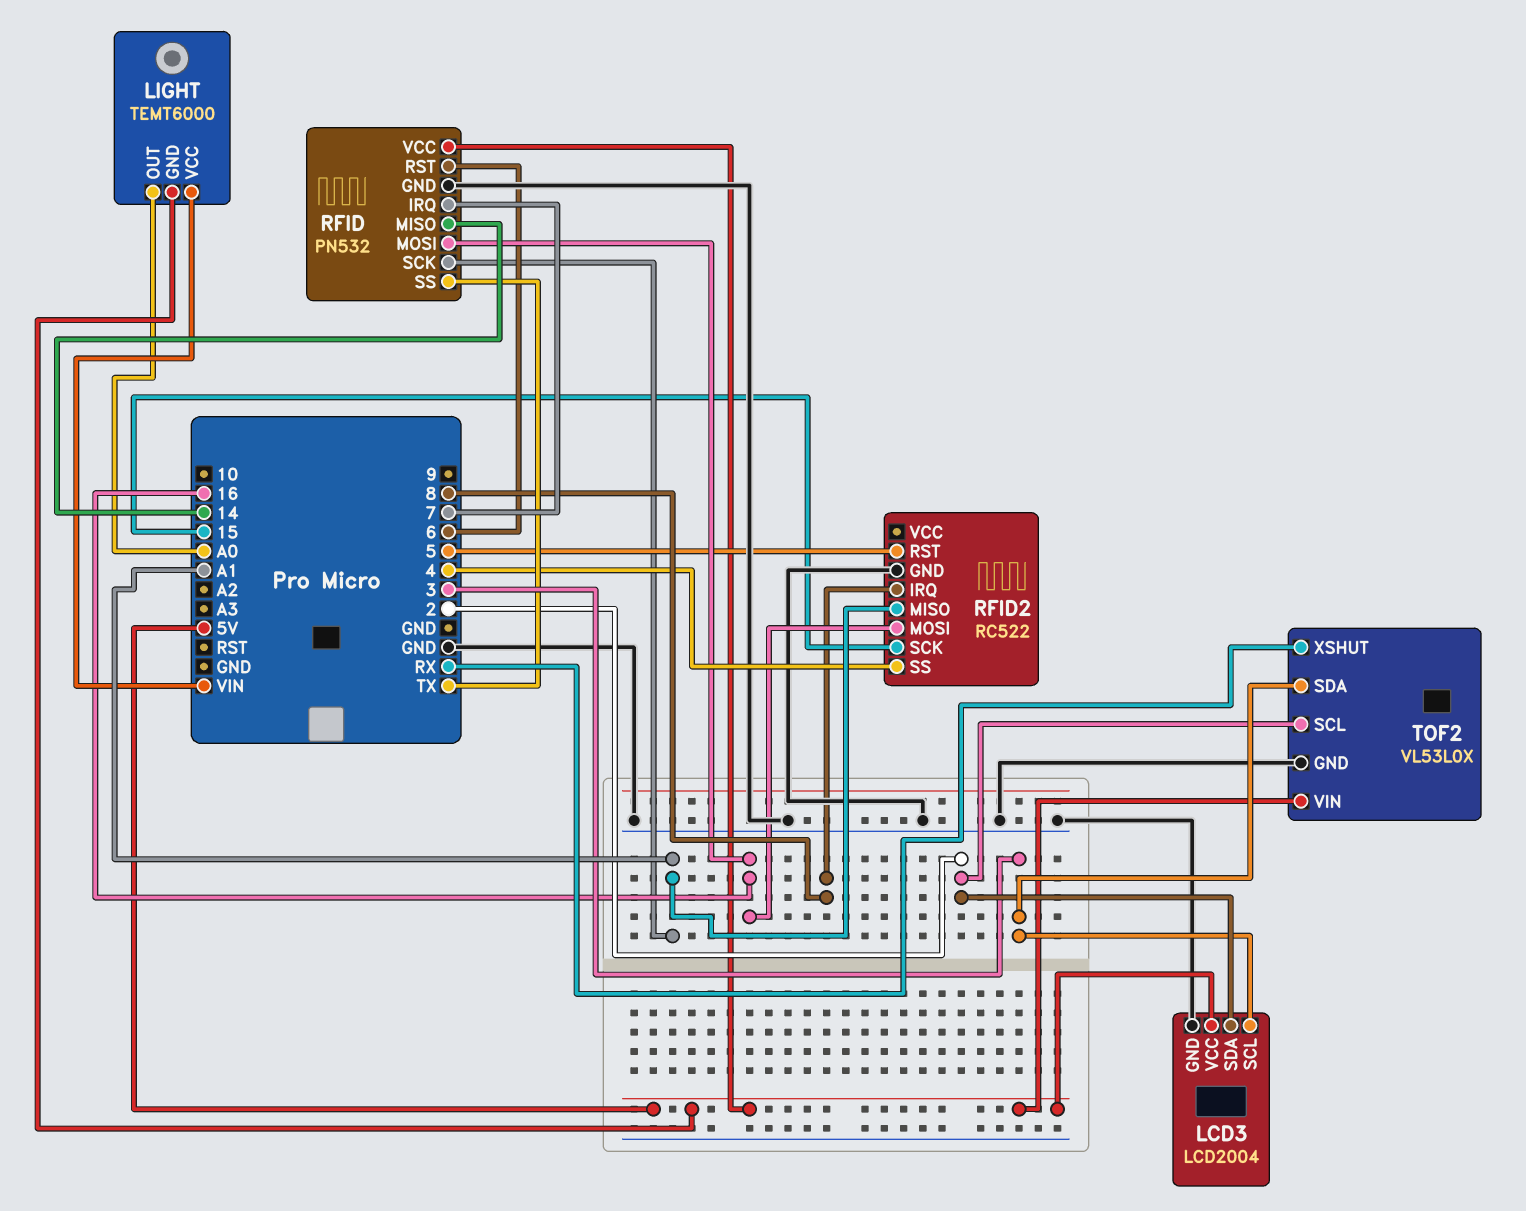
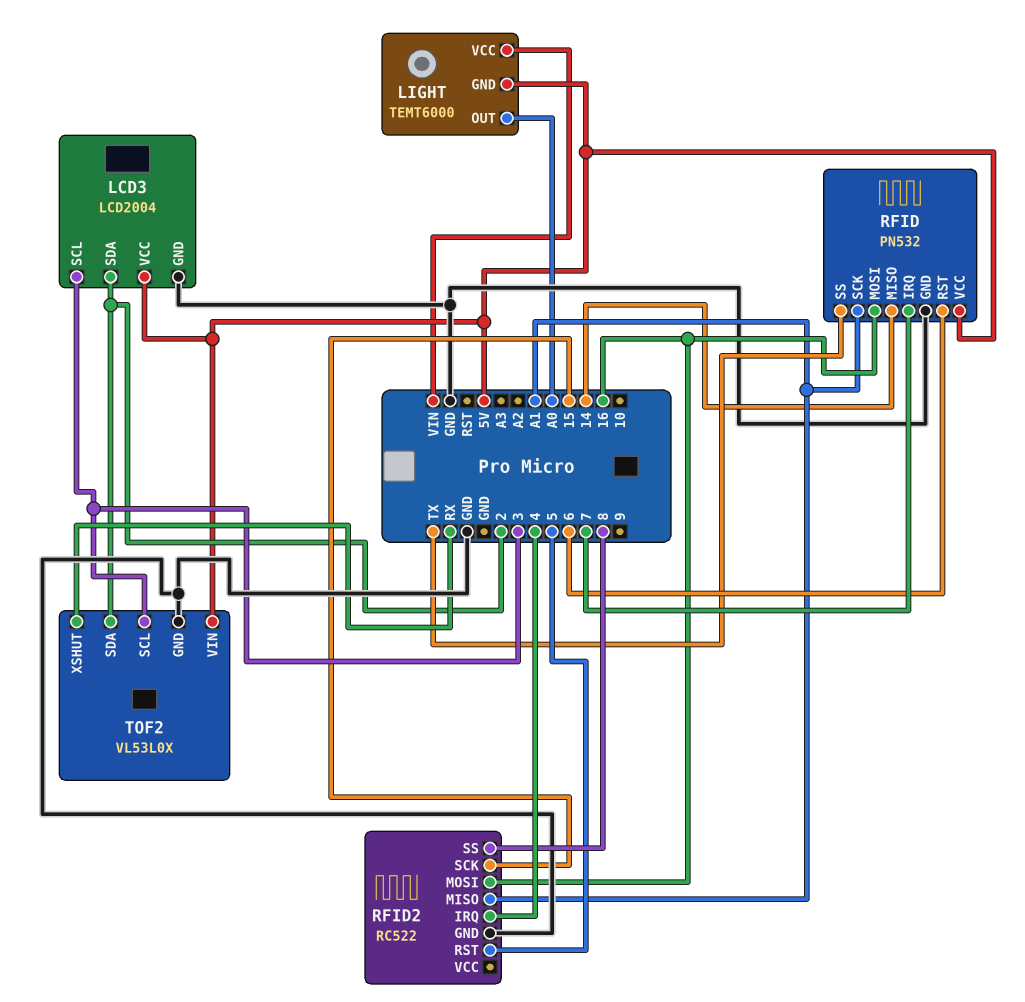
RFID2 pin IRQ: 8 -> 4
RFID2 pin SS: 4 -> 8
TOF2 pin SCL: 2 -> 3
TOF2 pin SDA: 3 -> 2

